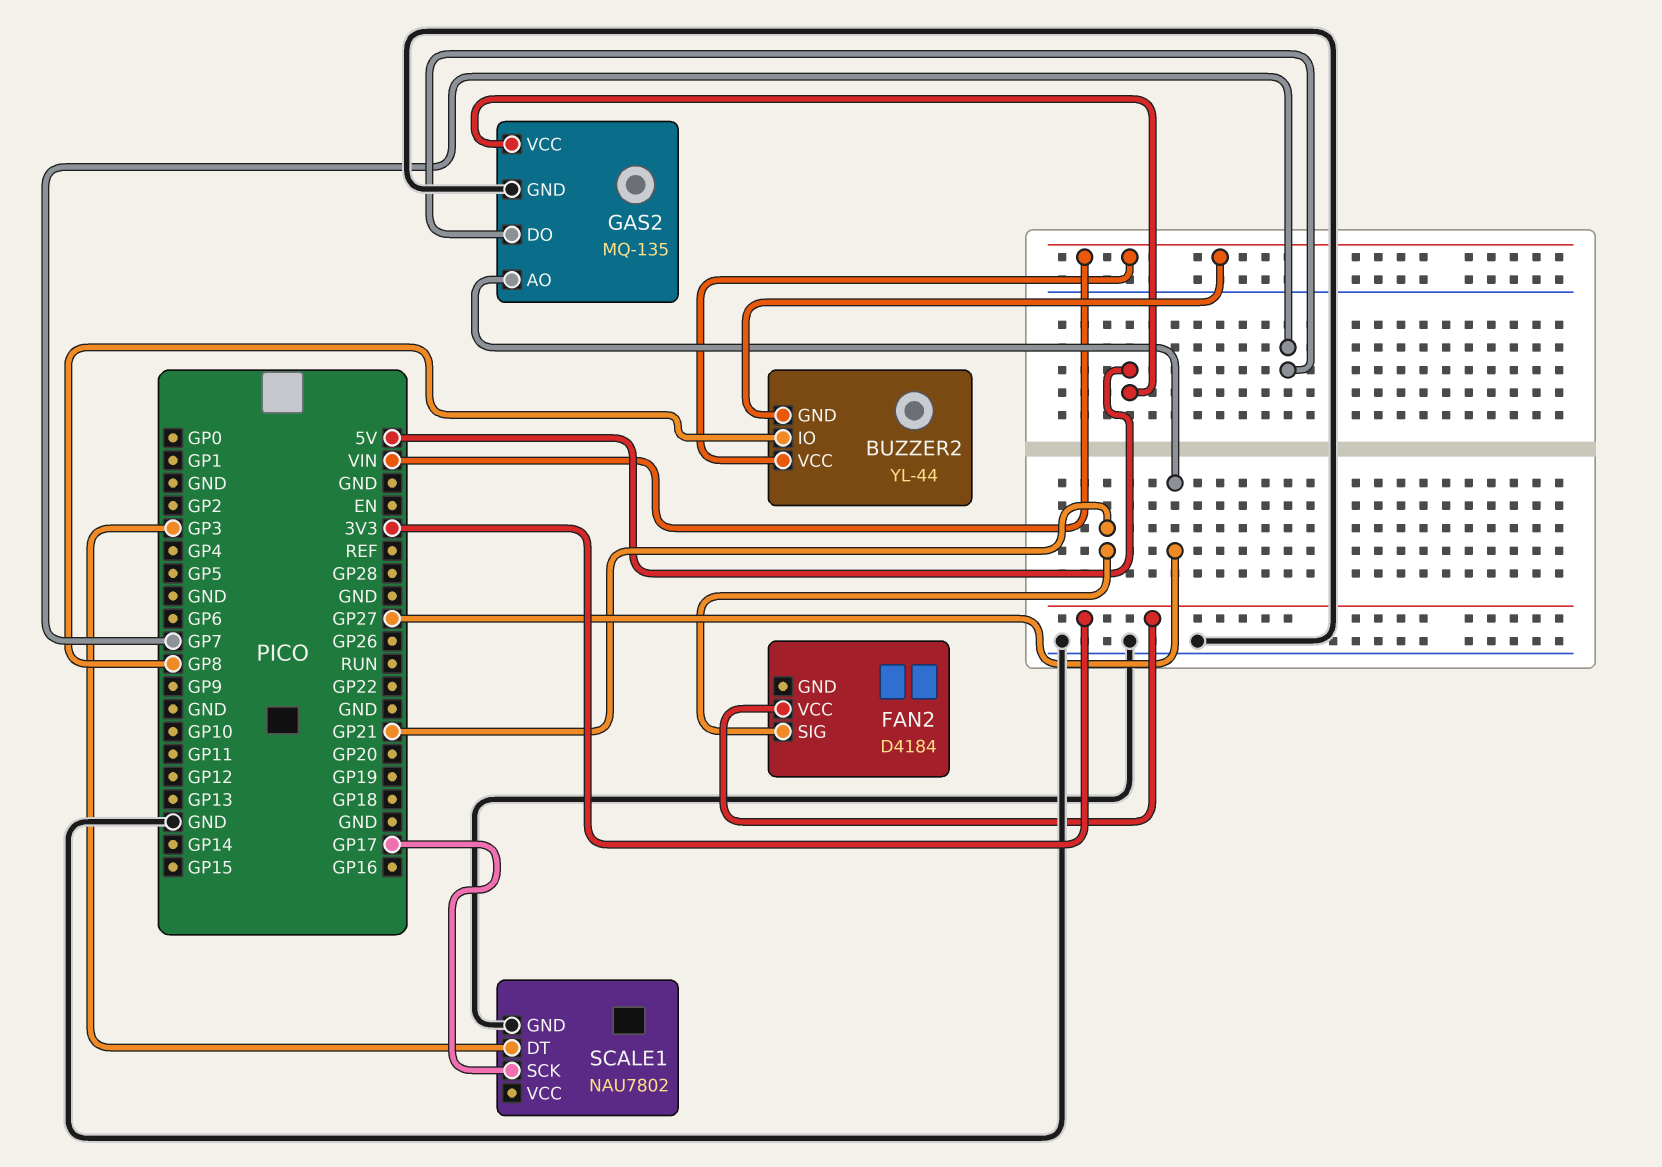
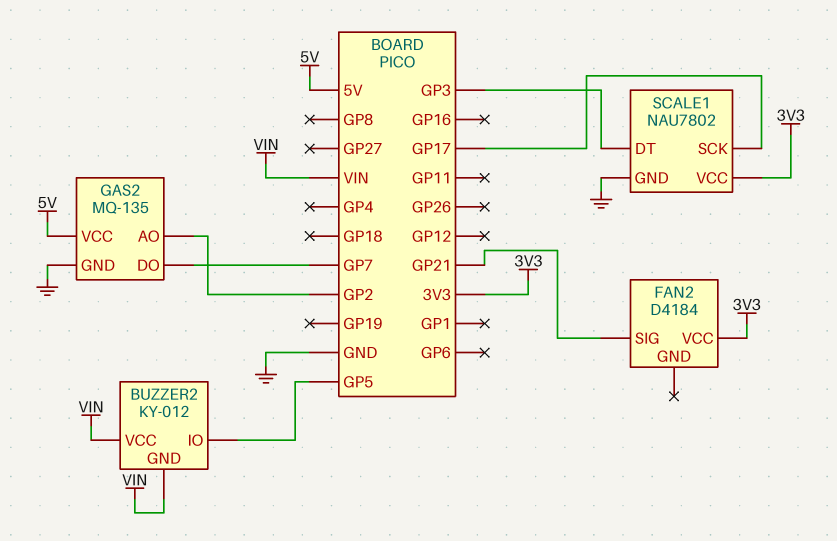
BUZZER2: YL-44 -> KY-012
BUZZER2 pin IO: GP8 -> GP5
GAS2 pin AO: GP27 -> GP2
SCALE1 pin VCC: none -> 3V3

